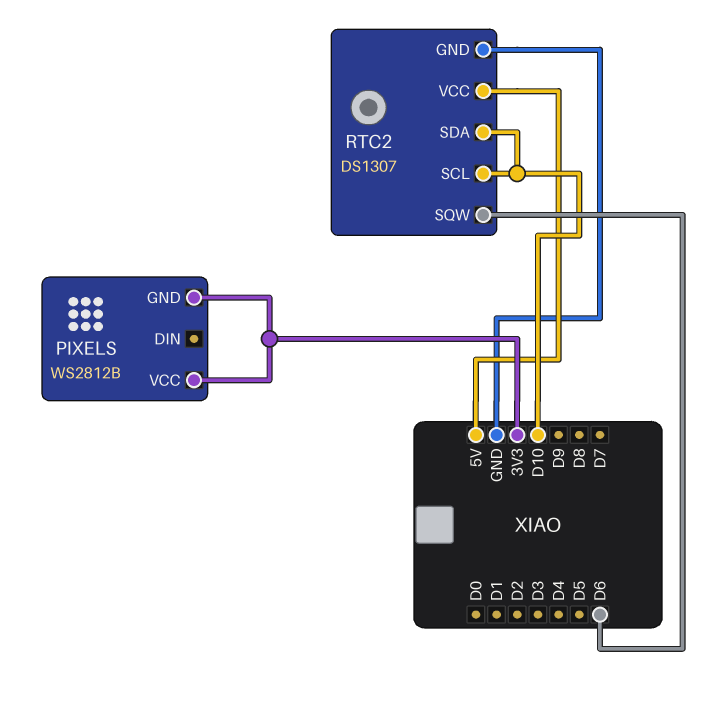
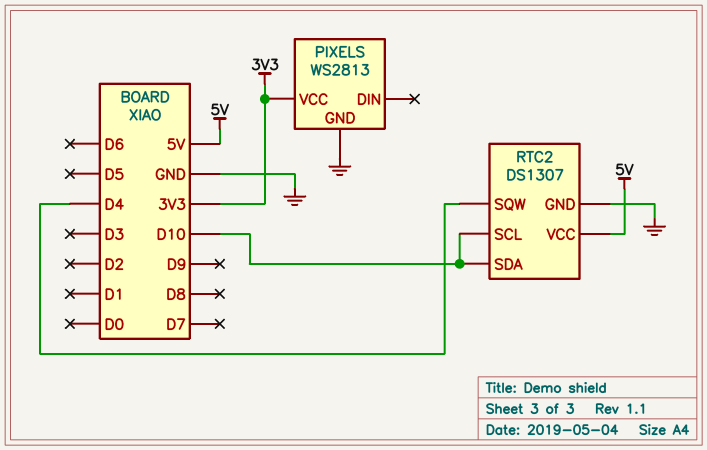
PIXELS: WS2812B -> WS2813
PIXELS pin GND: 3V3 -> GND
RTC2 pin SQW: D6 -> D4

